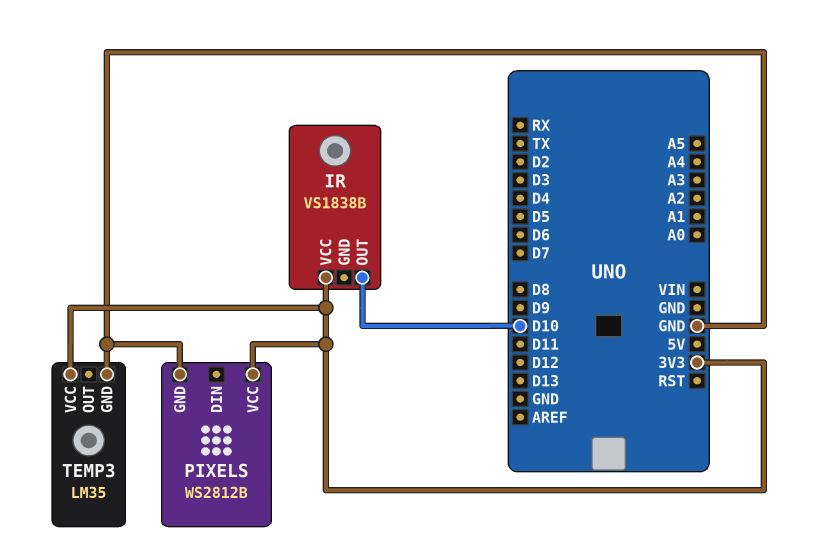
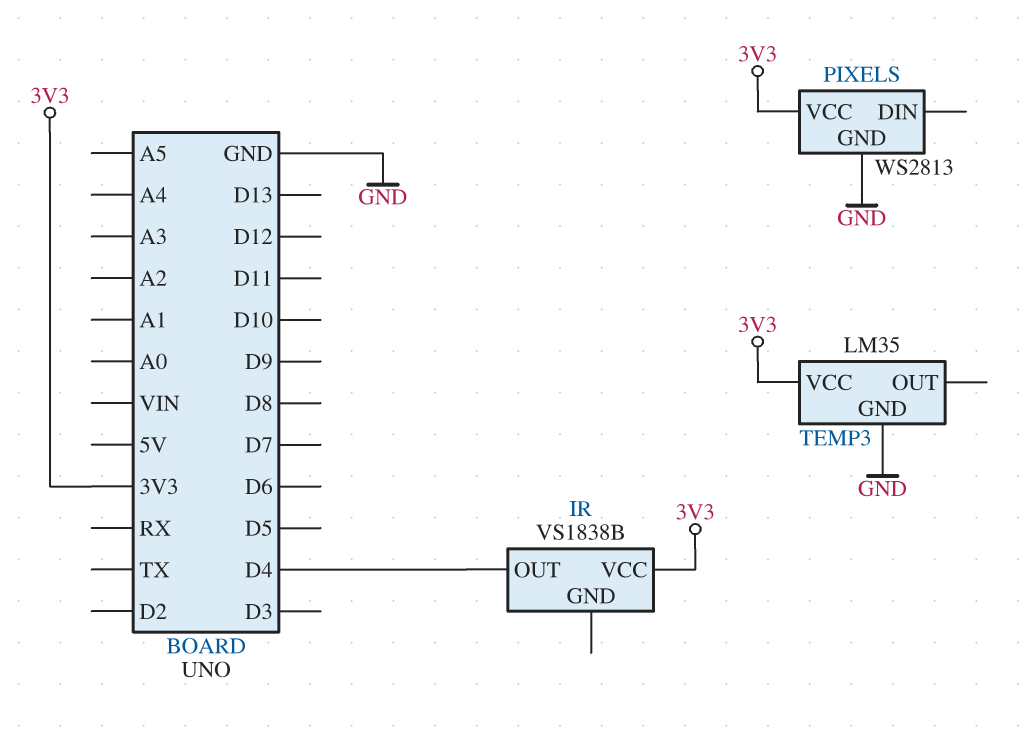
IR pin OUT: D10 -> D4
PIXELS: WS2812B -> WS2813

